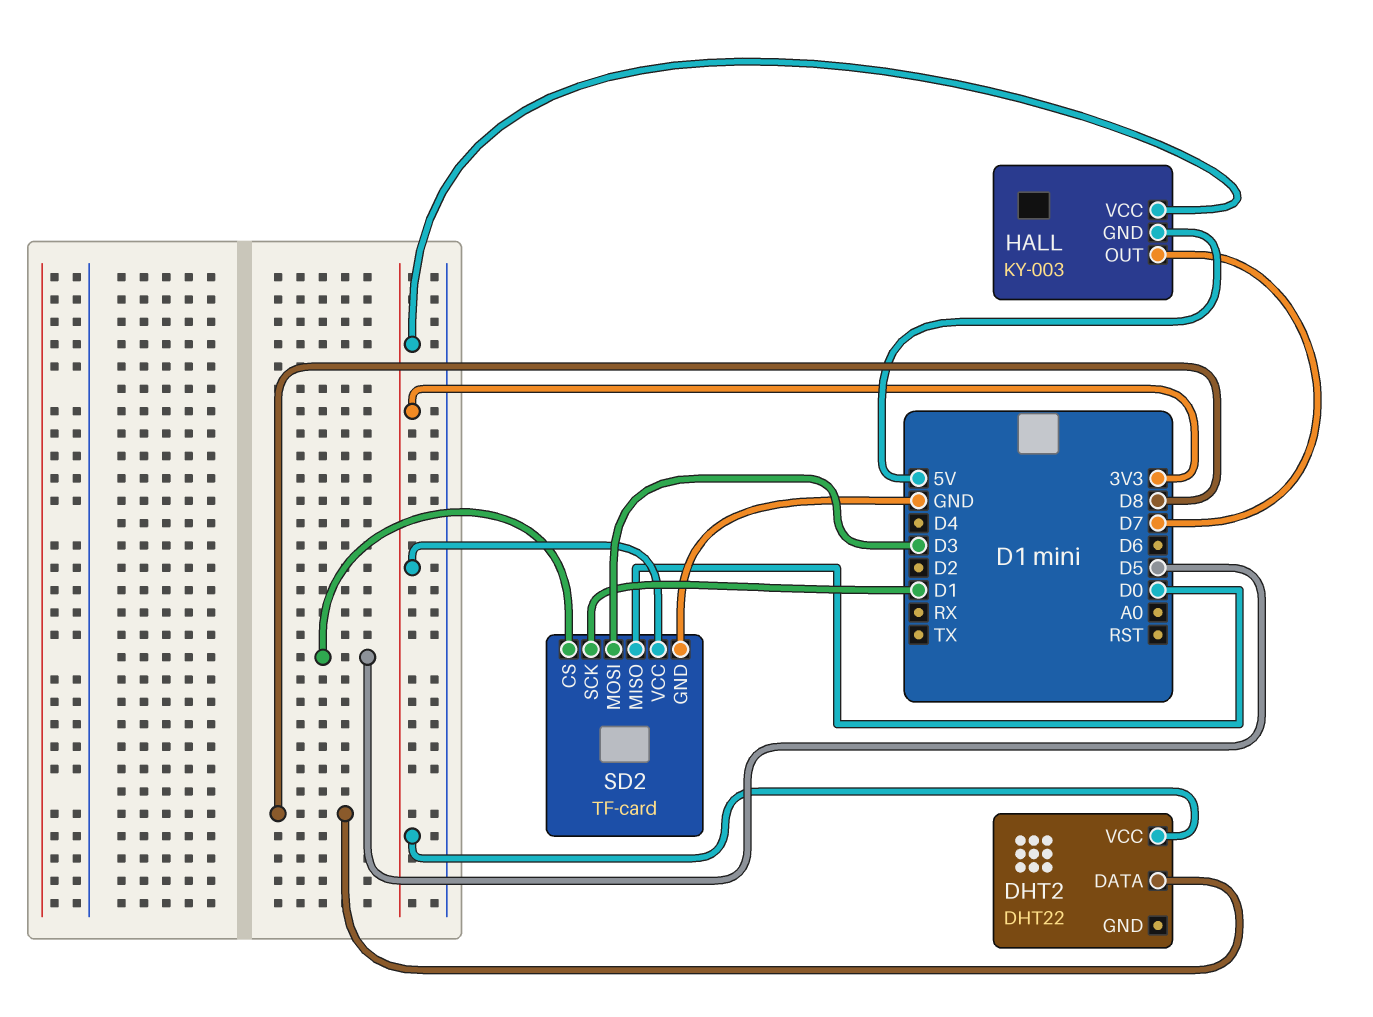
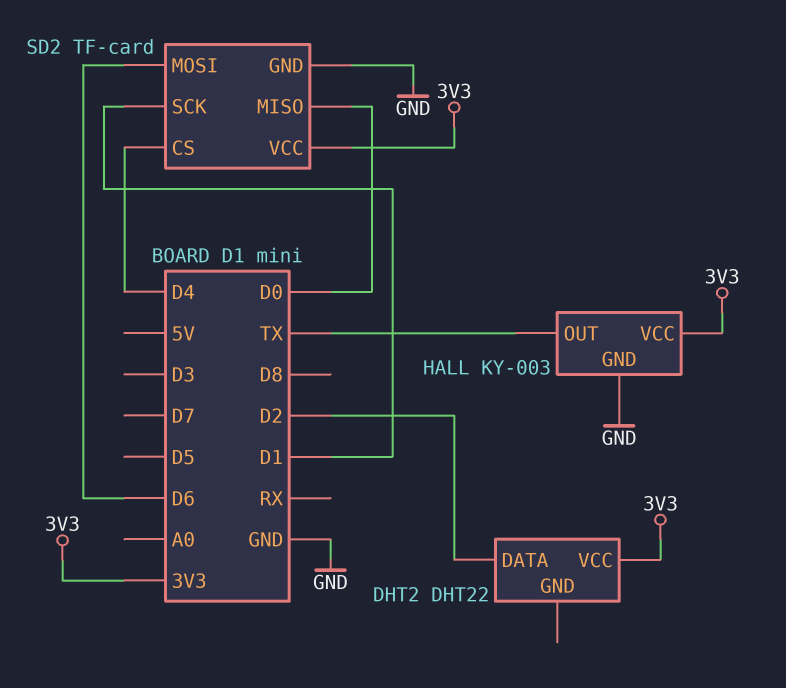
DHT2 pin DATA: D8 -> D2
HALL pin GND: 5V -> GND
HALL pin OUT: D7 -> TX
SD2 pin CS: D5 -> D4
SD2 pin MOSI: D3 -> D6

